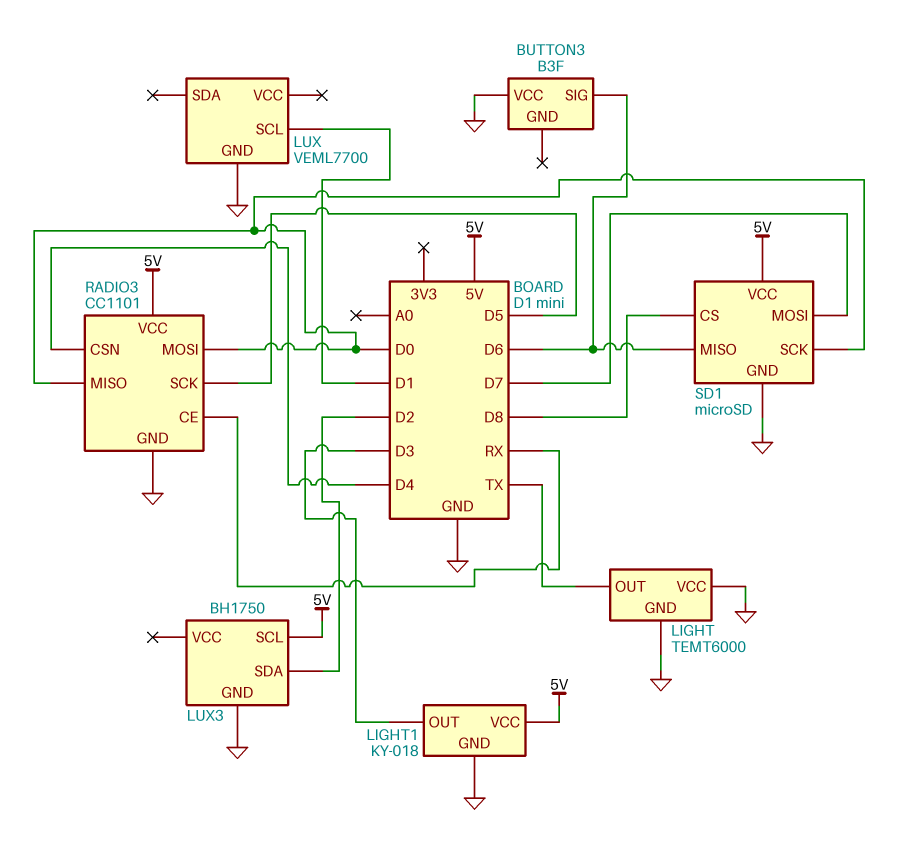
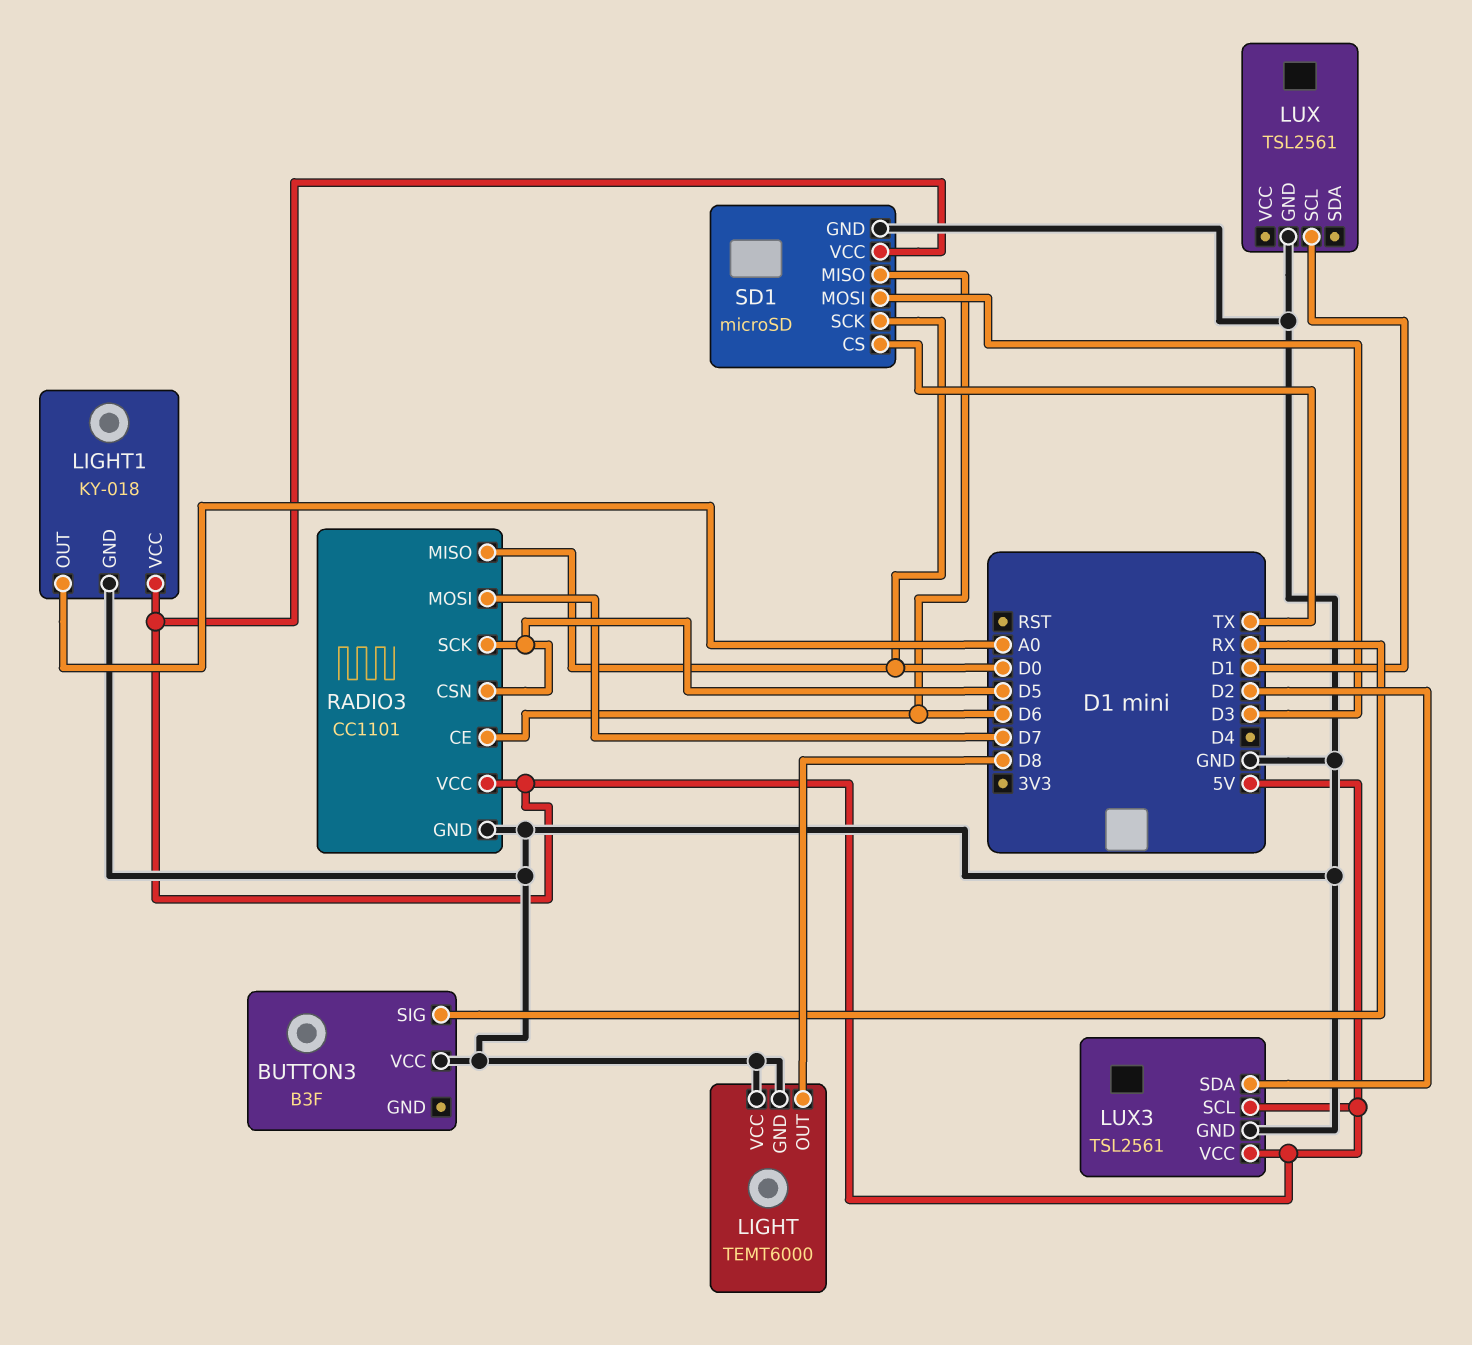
BUTTON3 pin SIG: D6 -> RX
LIGHT pin OUT: TX -> D8
LIGHT1 pin OUT: D3 -> A0
LUX: VEML7700 -> TSL2561
LUX3: BH1750 -> TSL2561
LUX3 pin VCC: none -> 5V
RADIO3 pin CE: RX -> D6
RADIO3 pin CSN: D4 -> D5
RADIO3 pin MOSI: D0 -> D7
SD1 pin CS: D8 -> TX
SD1 pin MOSI: D7 -> D3

